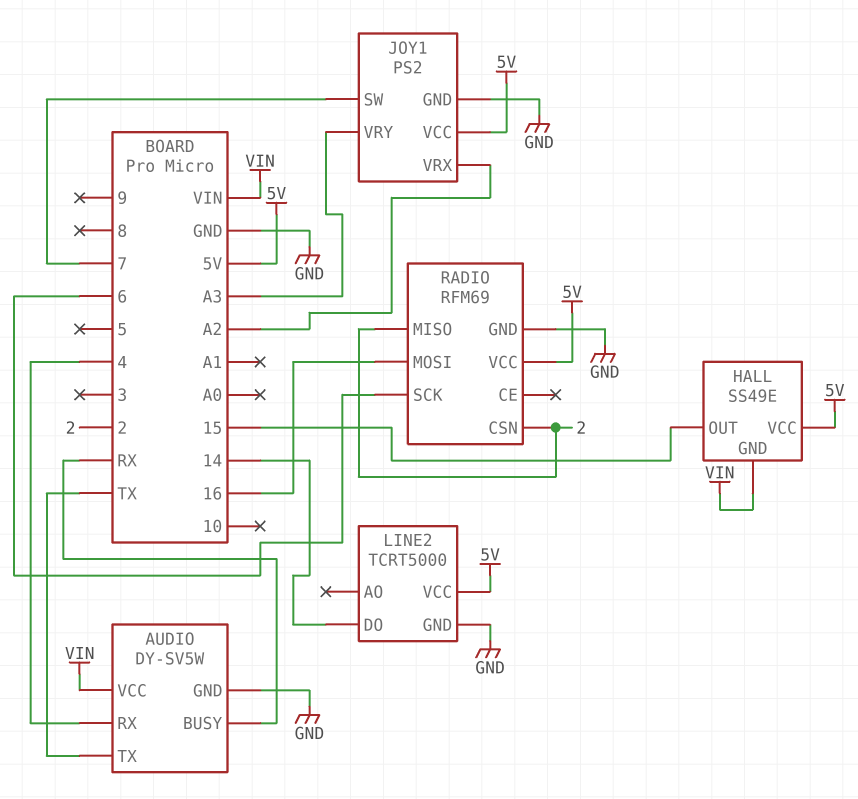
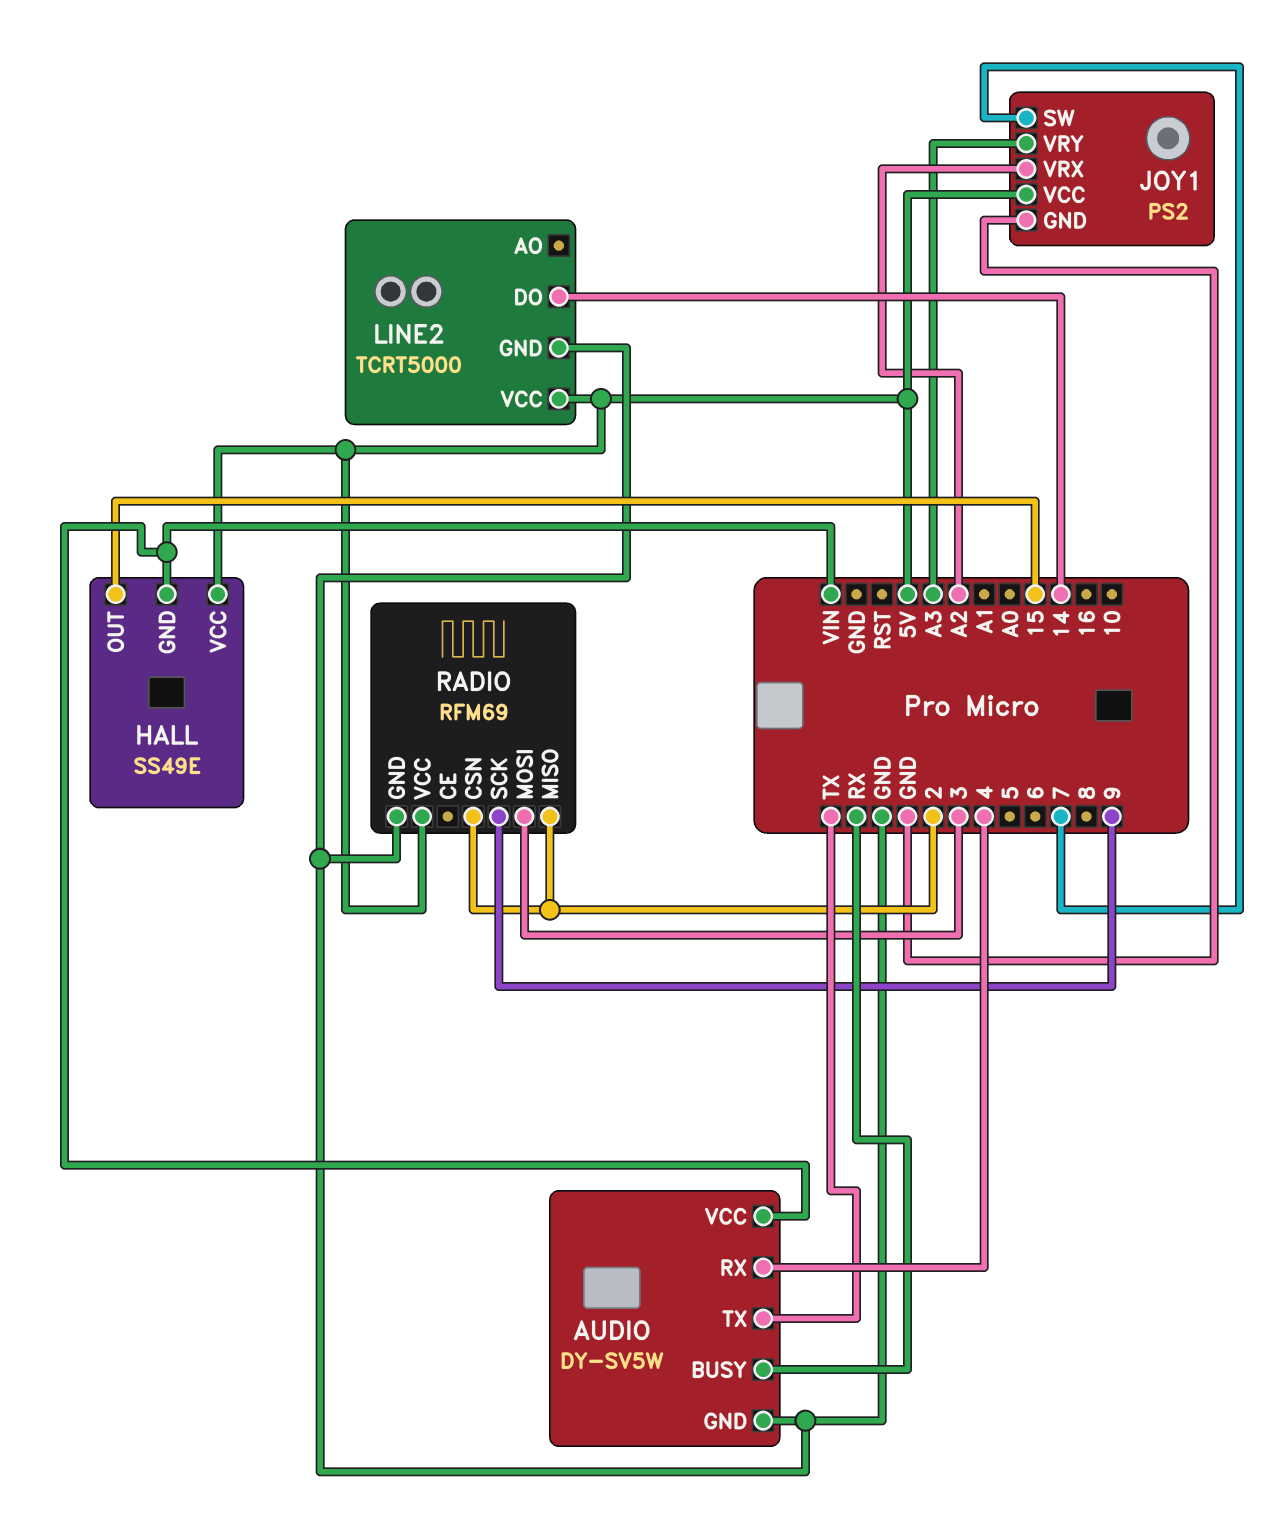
RADIO pin MOSI: 16 -> 3
RADIO pin SCK: 6 -> 9

